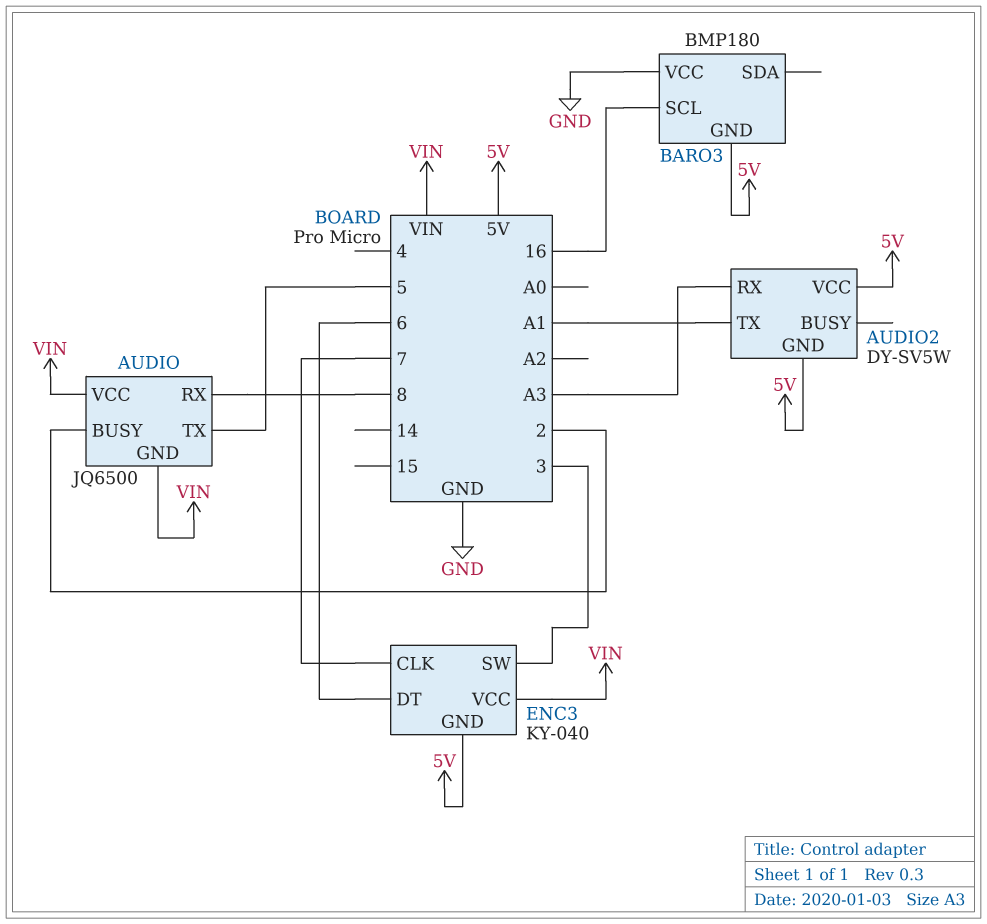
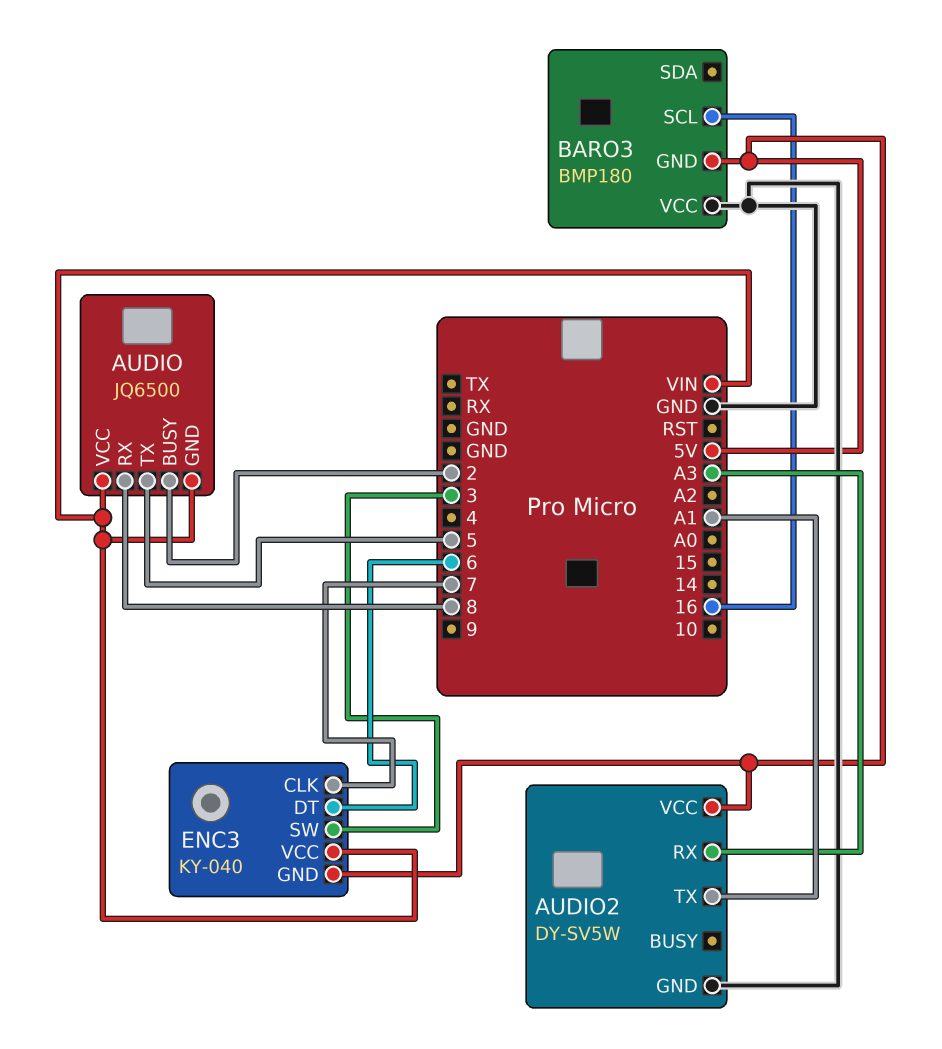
AUDIO2 pin GND: 5V -> GND

